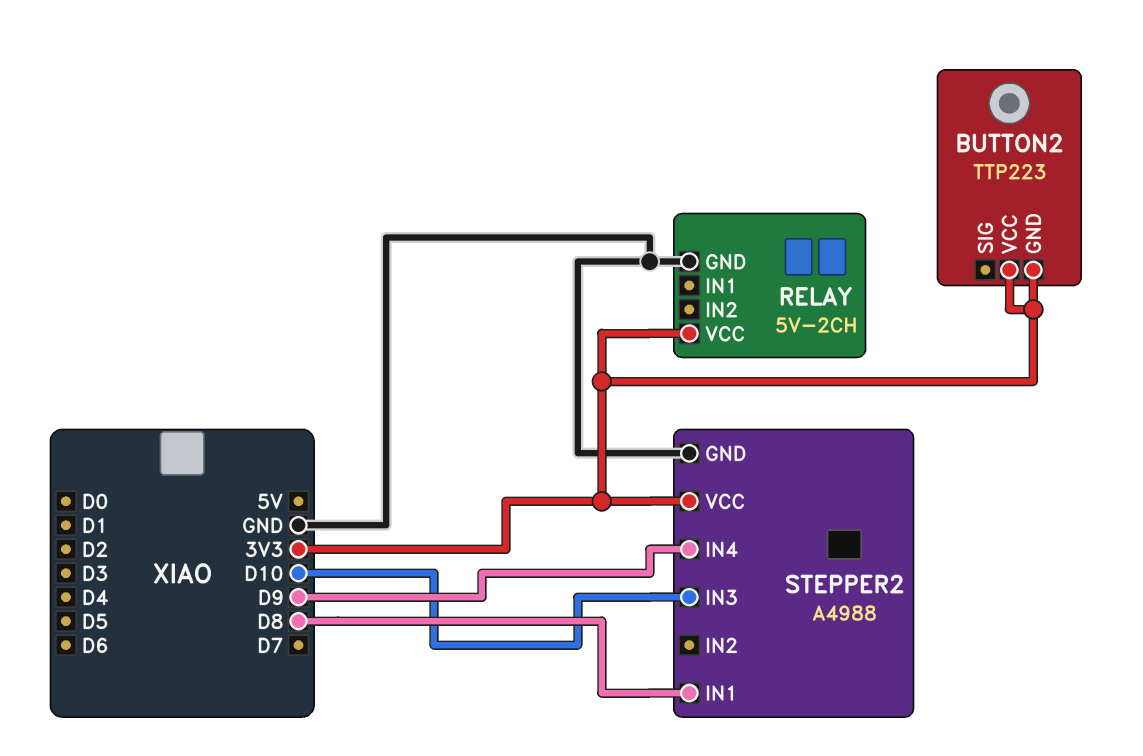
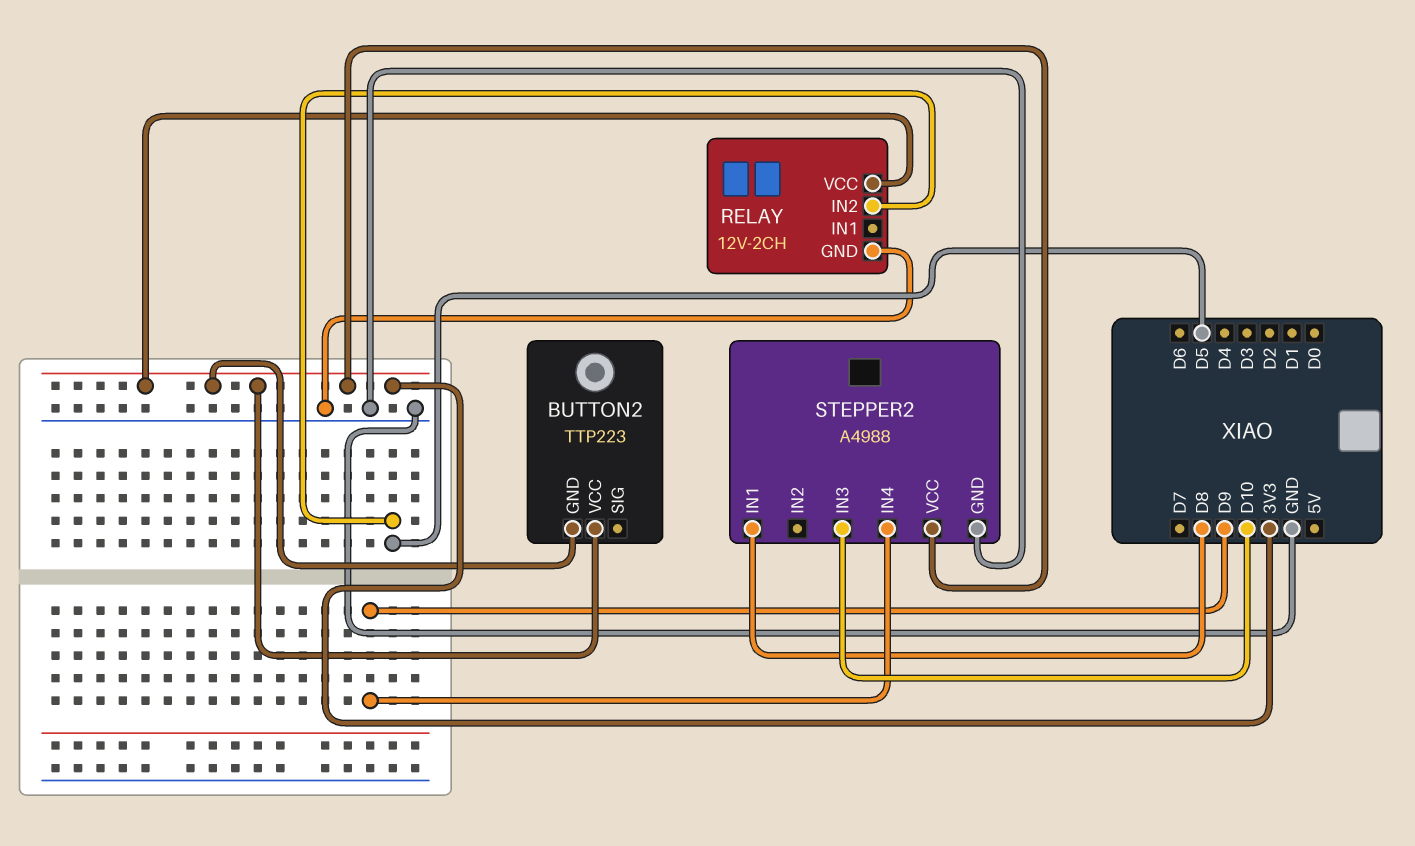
RELAY: 5V-2CH -> 12V-2CH
RELAY pin IN2: none -> D5

